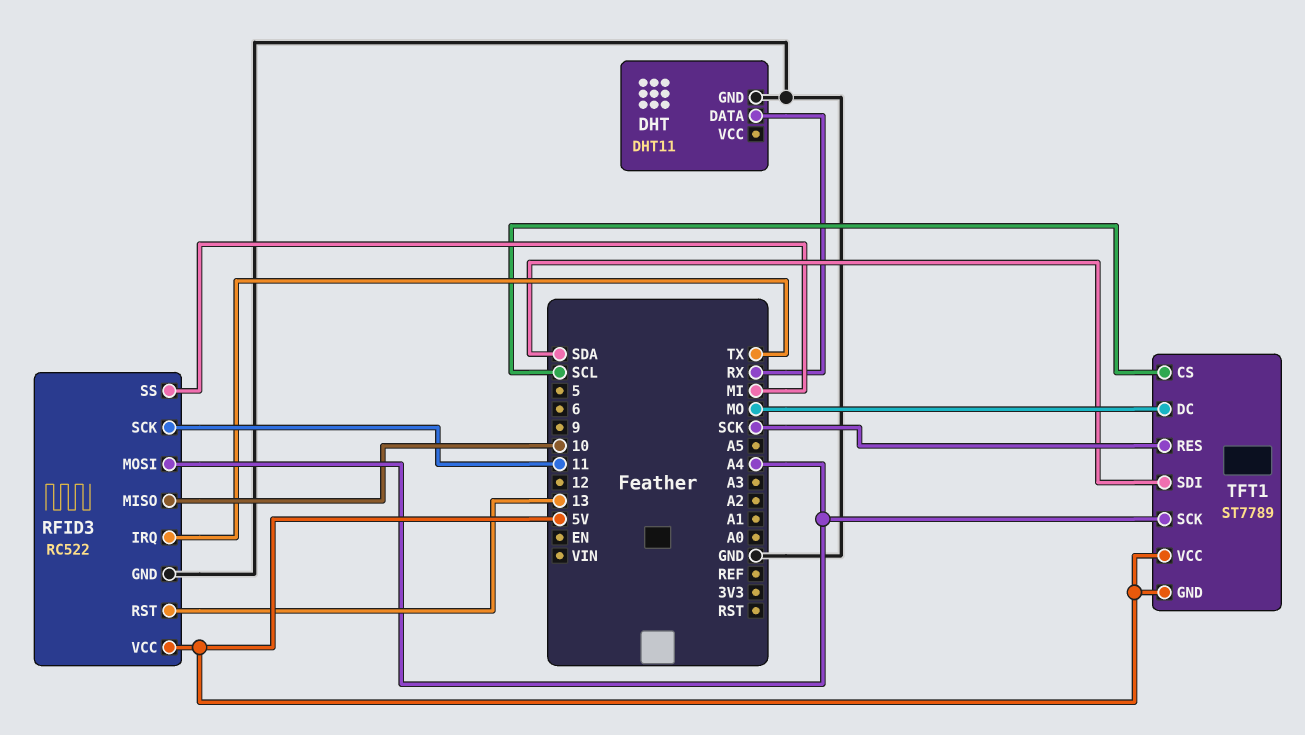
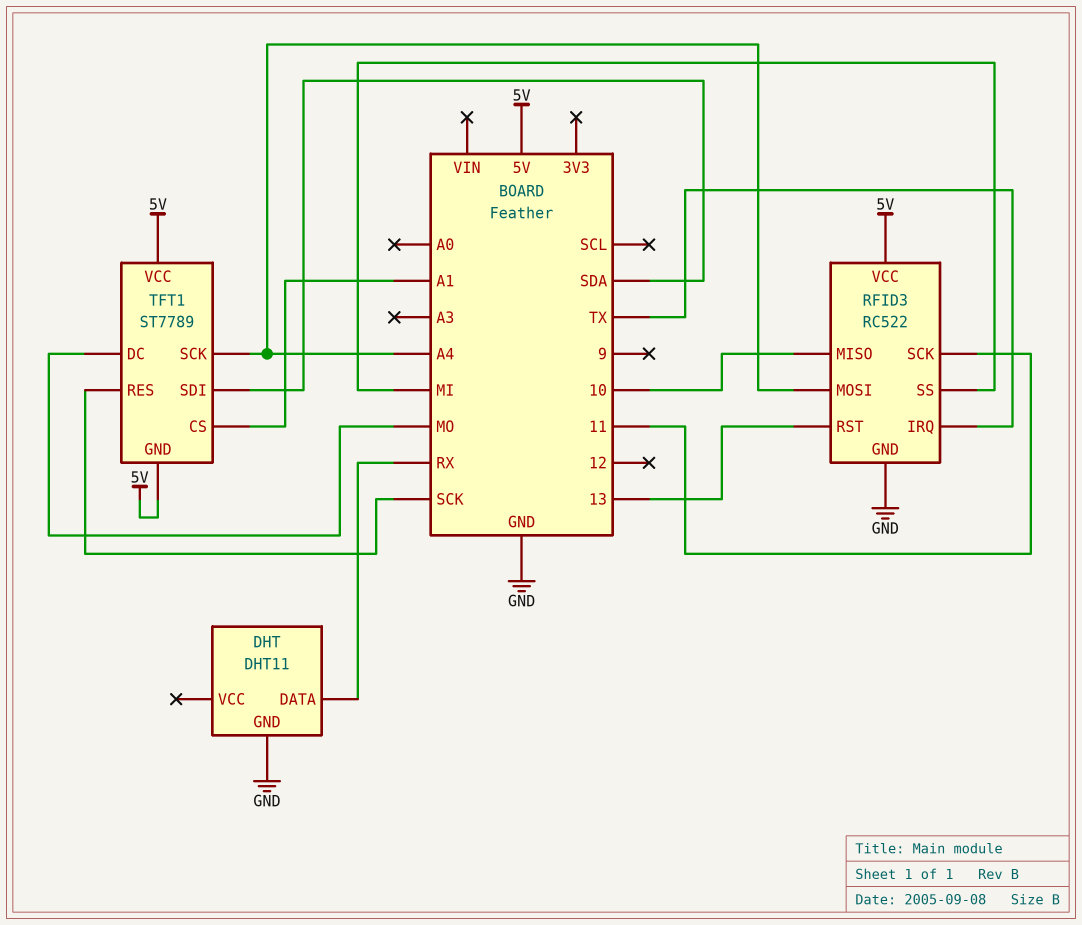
TFT1 pin CS: SCL -> A1

